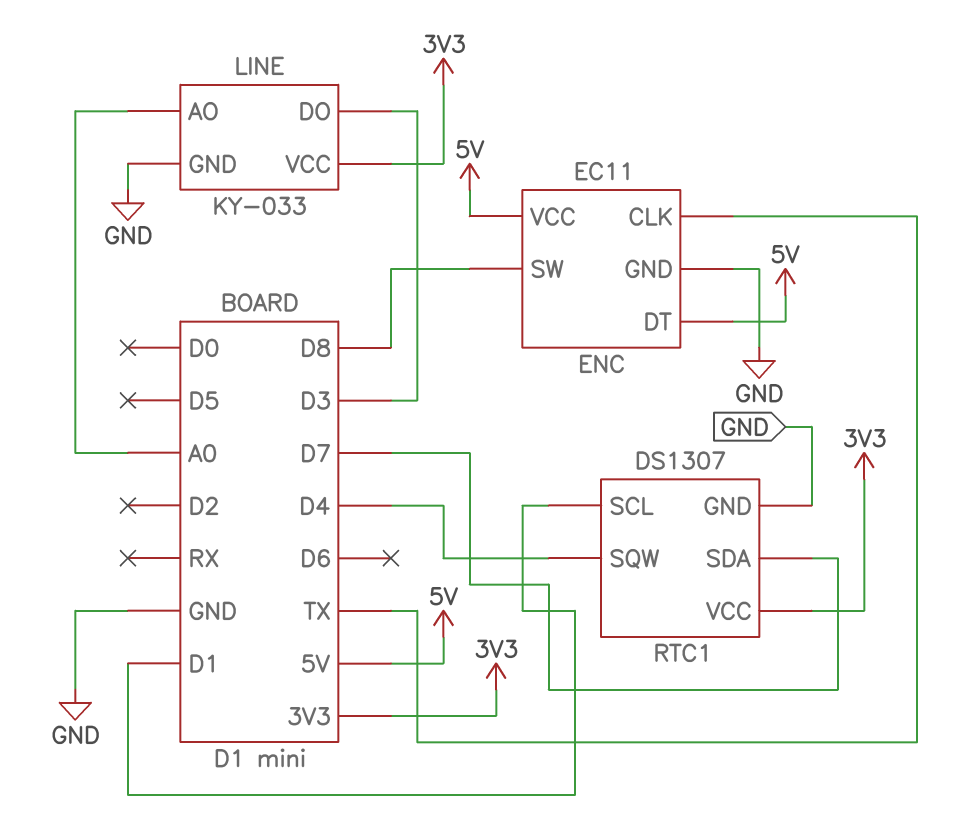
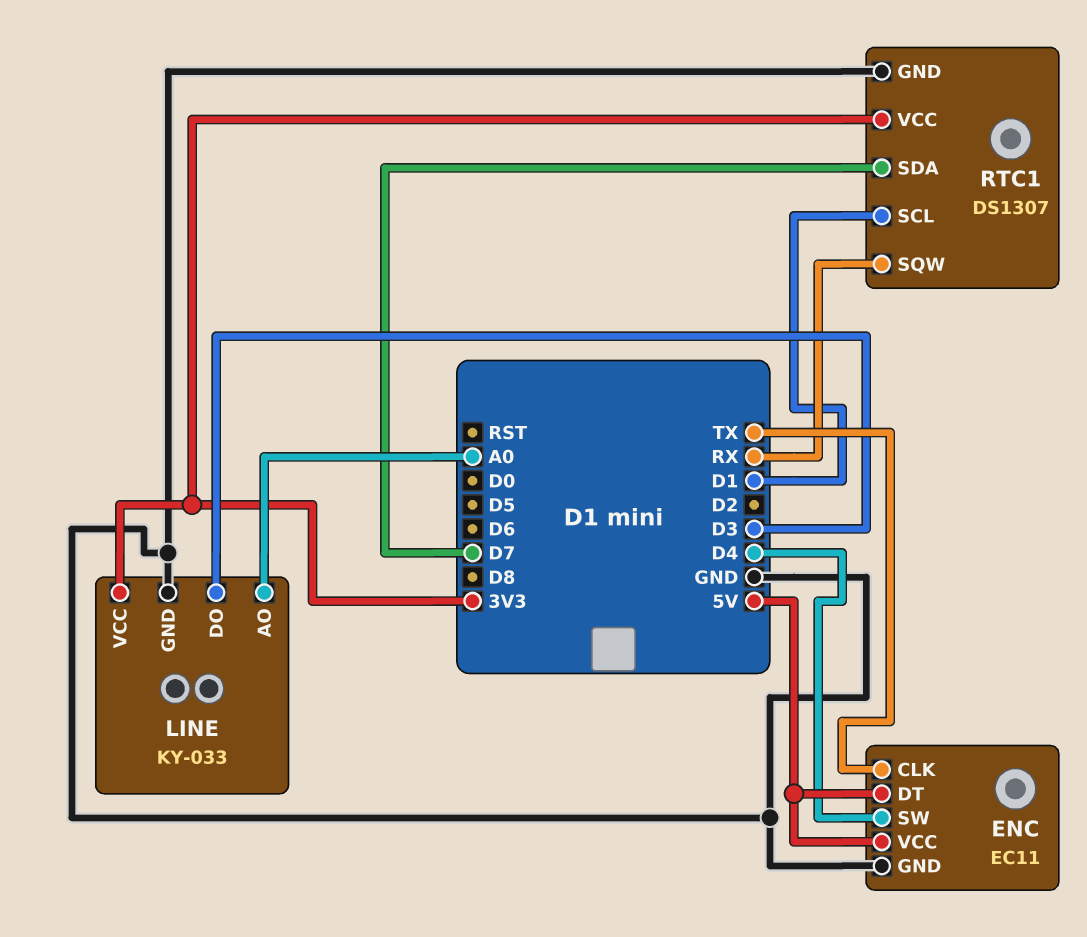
ENC pin SW: D8 -> D4
RTC1 pin SQW: D4 -> RX

